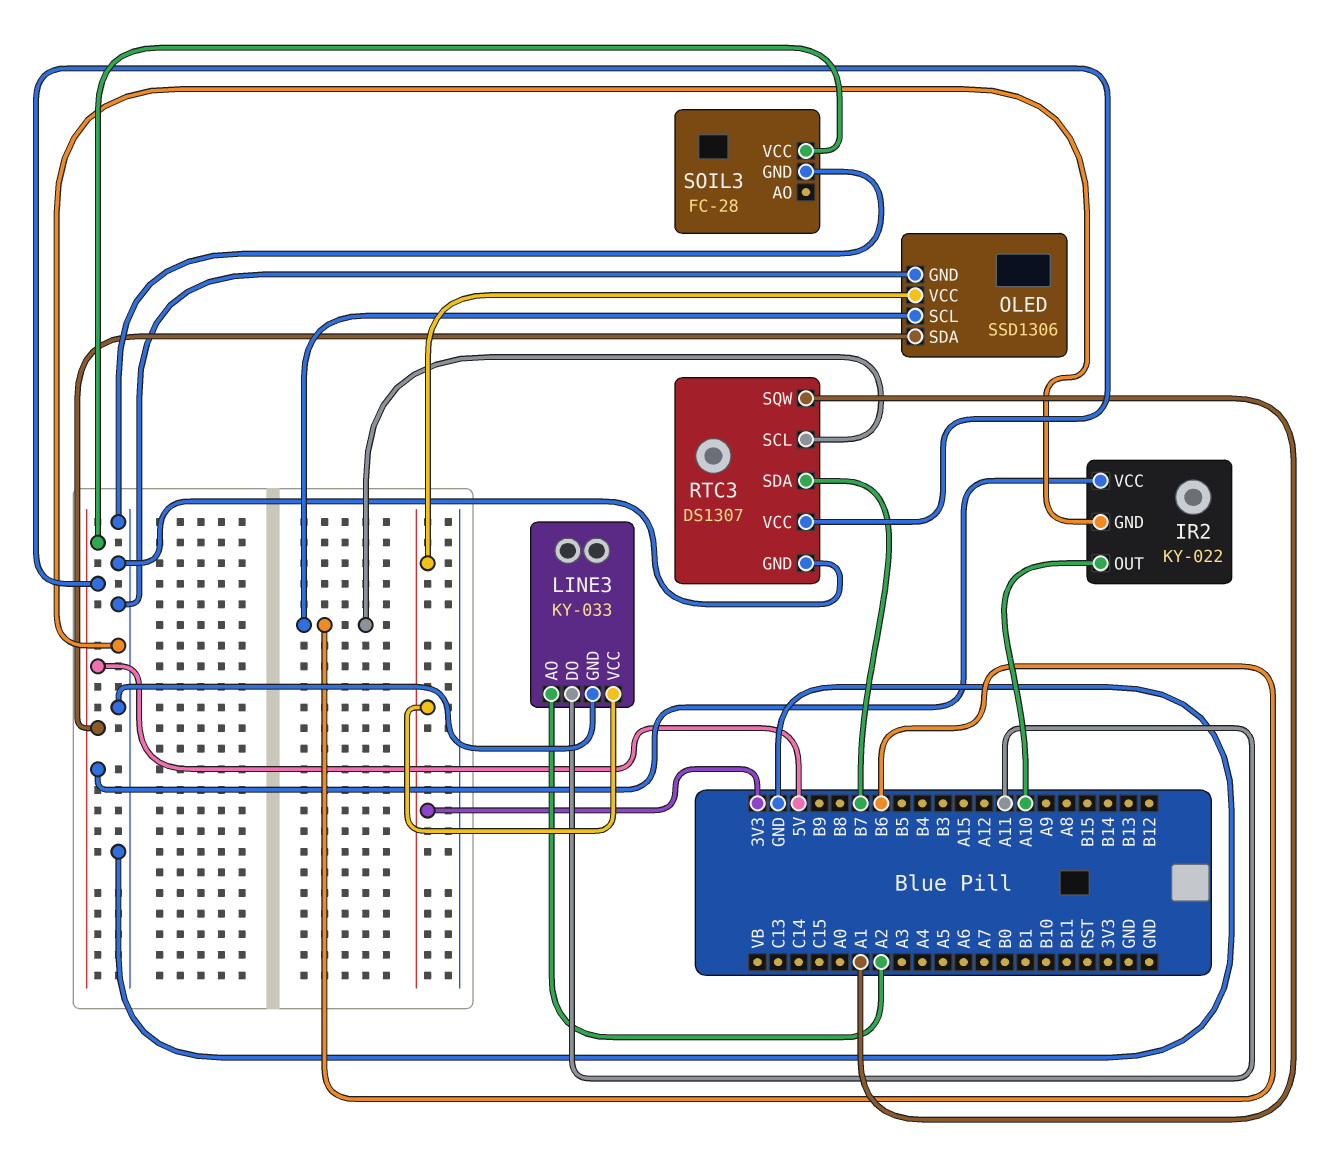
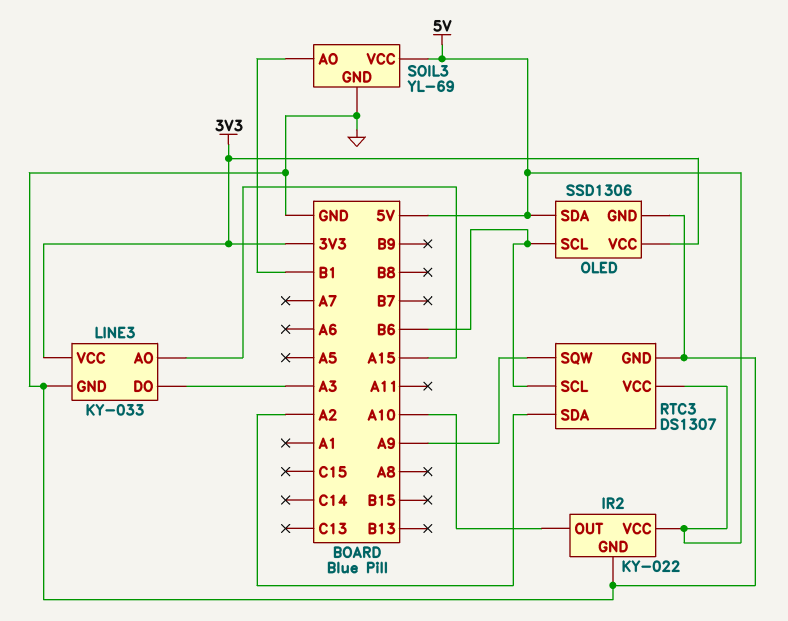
LINE3 pin AO: A2 -> A15
LINE3 pin DO: A11 -> A3
RTC3 pin SDA: B7 -> A2
RTC3 pin SQW: A1 -> A9
SOIL3: FC-28 -> YL-69
SOIL3 pin AO: none -> B1

